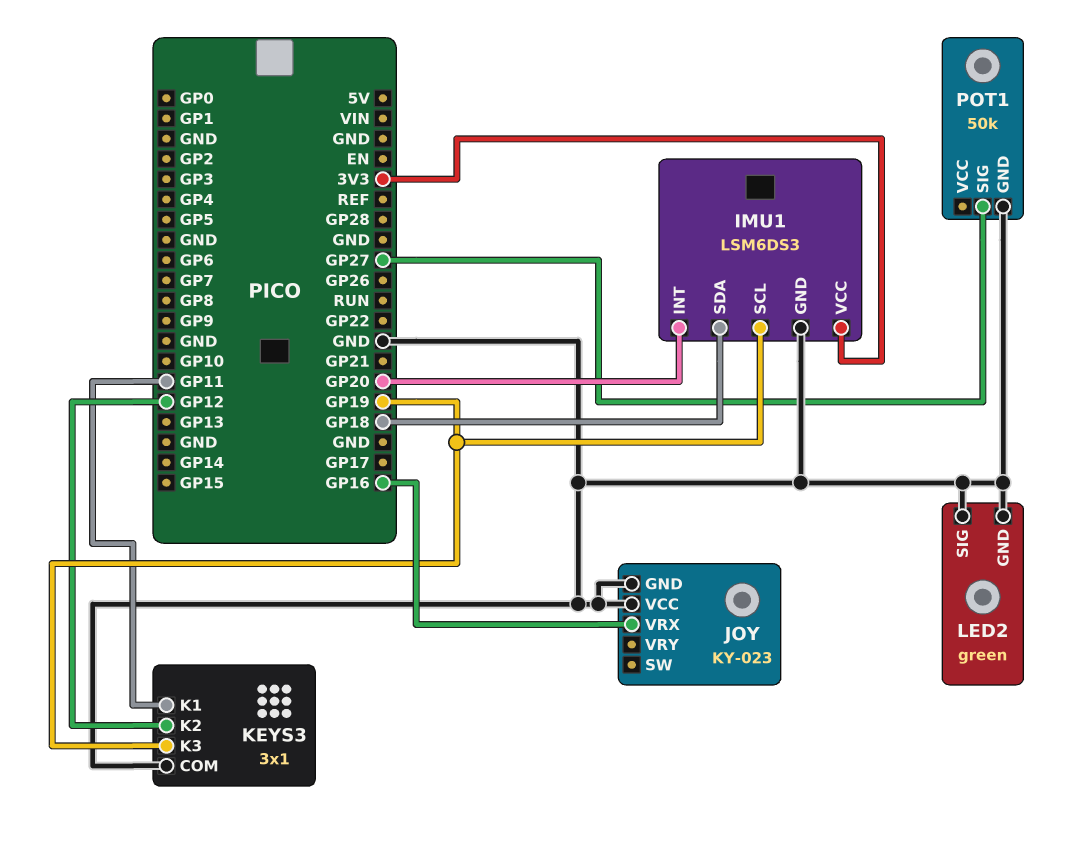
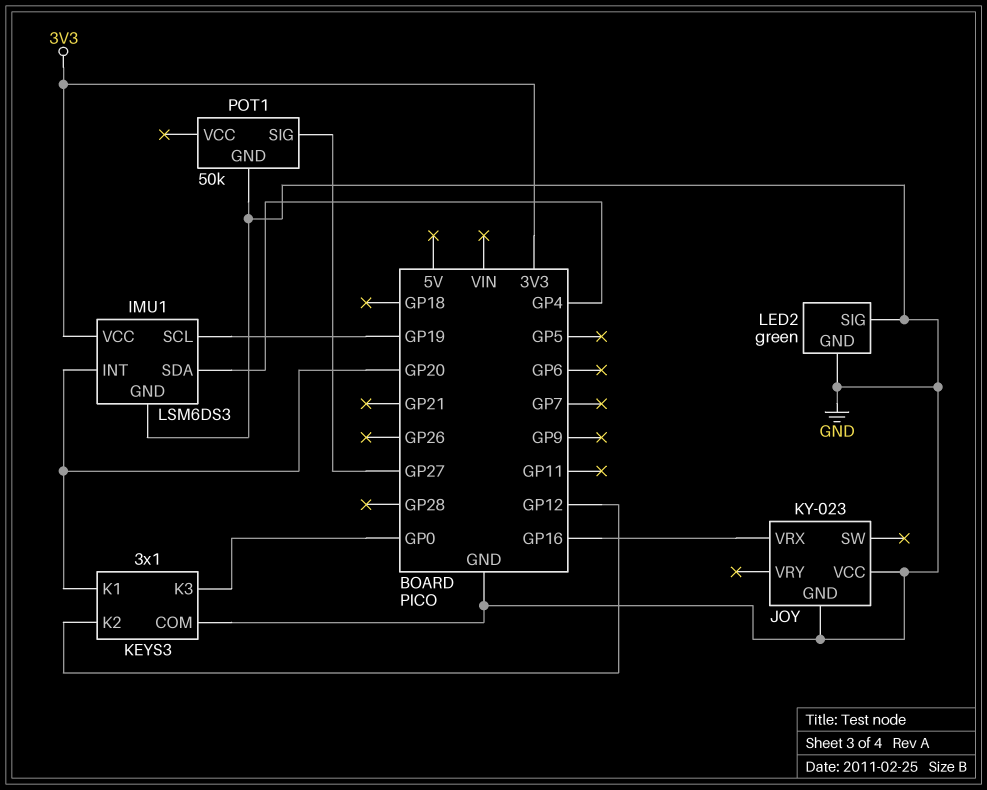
IMU1 pin SDA: GP18 -> GP4
KEYS3 pin K1: GP11 -> GP20
KEYS3 pin K3: GP19 -> GP0

